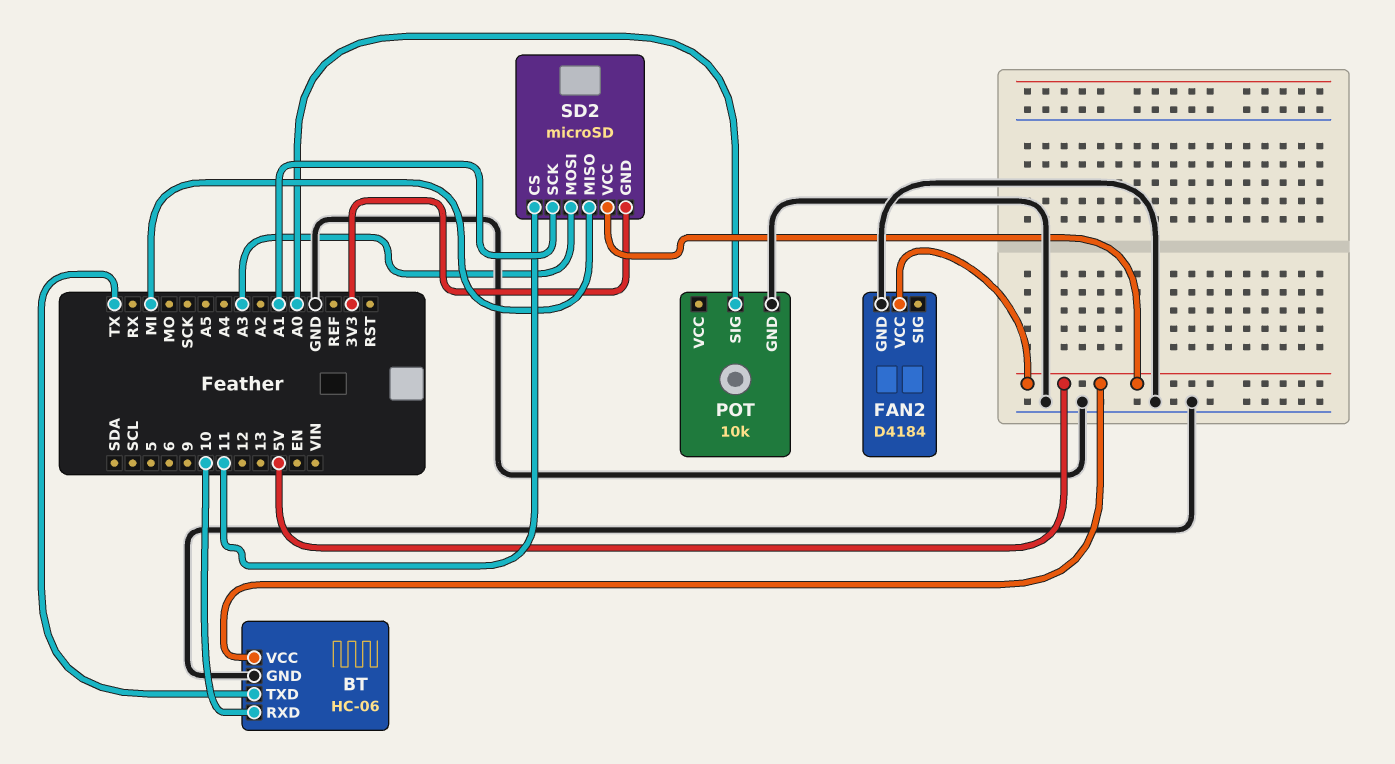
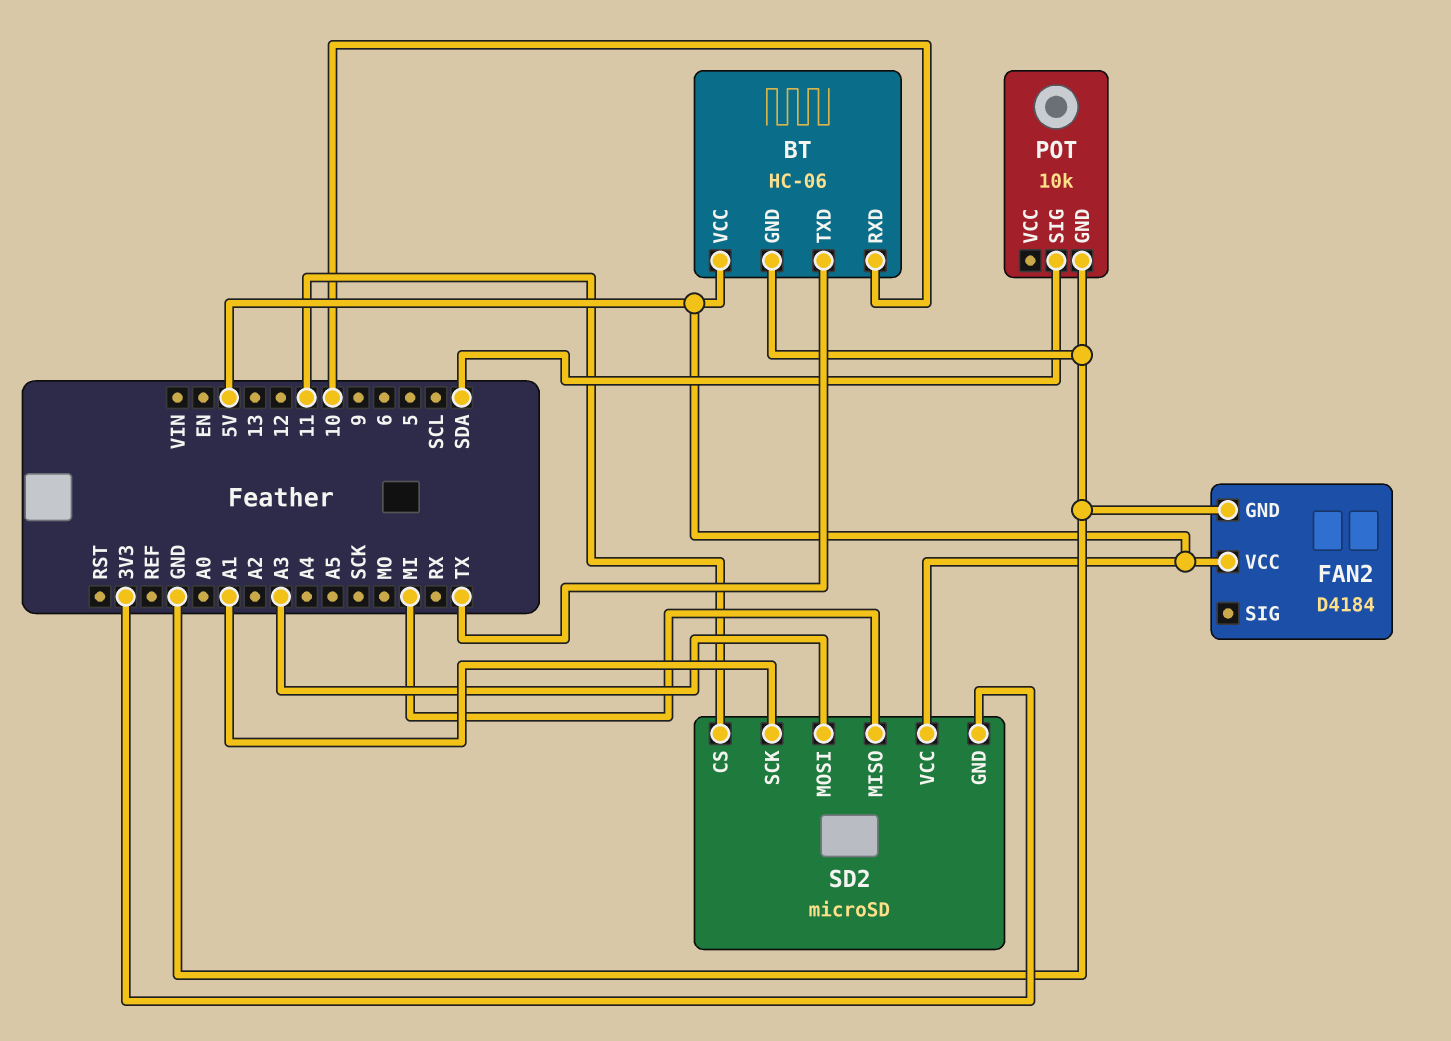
POT pin SIG: A0 -> SDA

